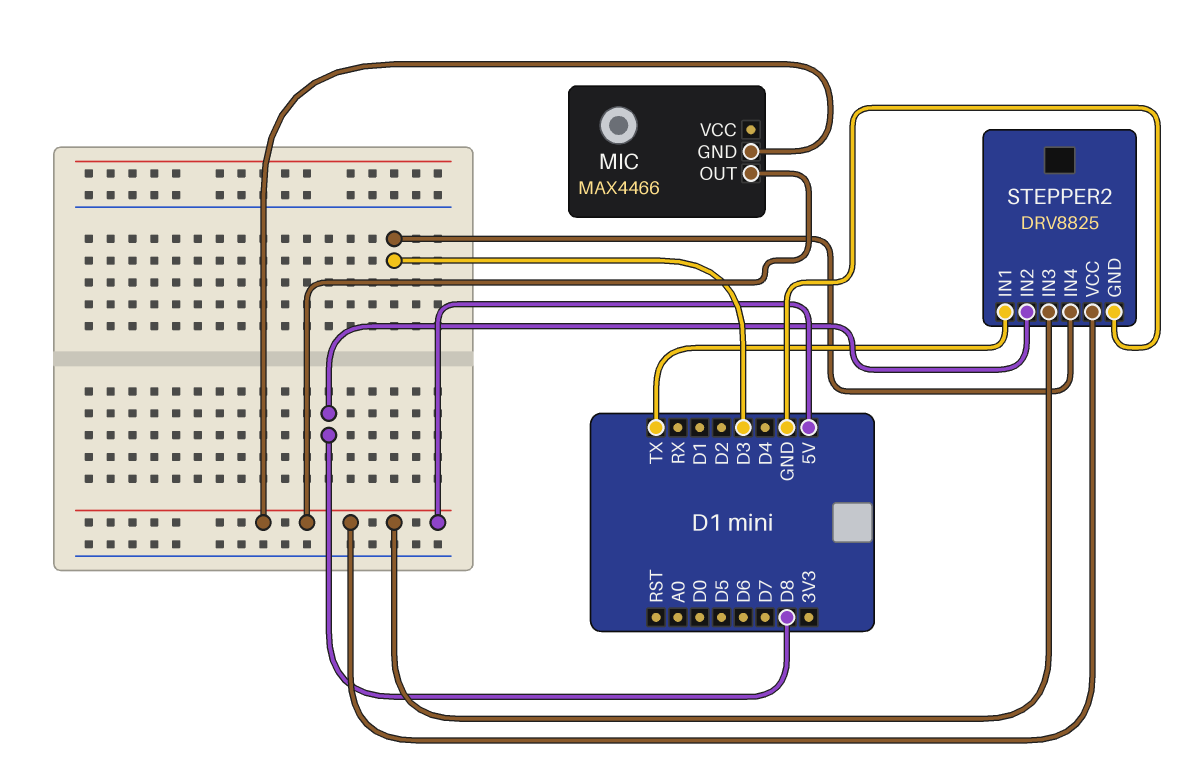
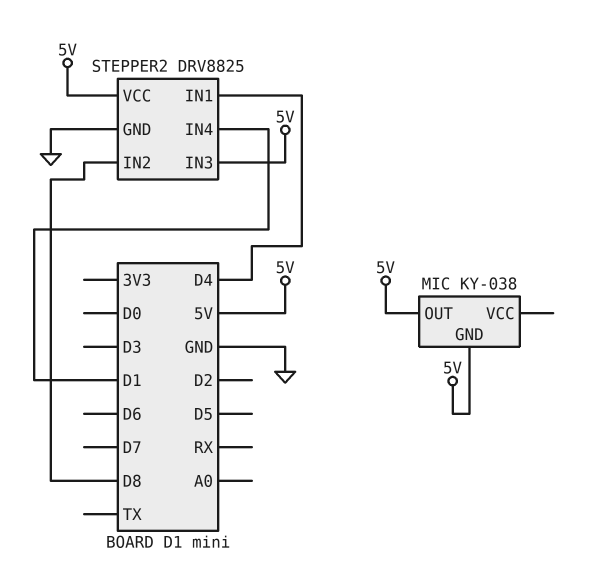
MIC: MAX4466 -> KY-038
STEPPER2 pin IN1: TX -> D4
STEPPER2 pin IN4: D3 -> D1

